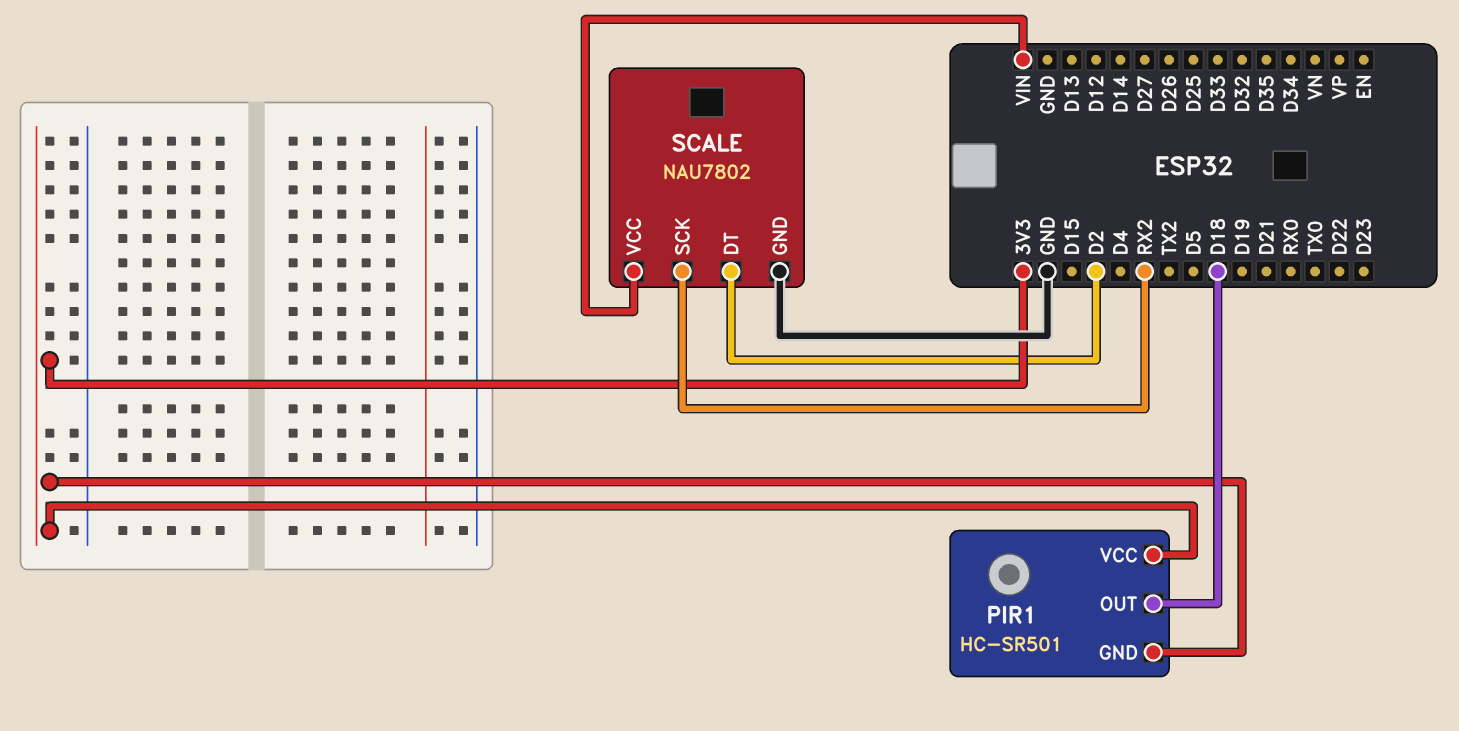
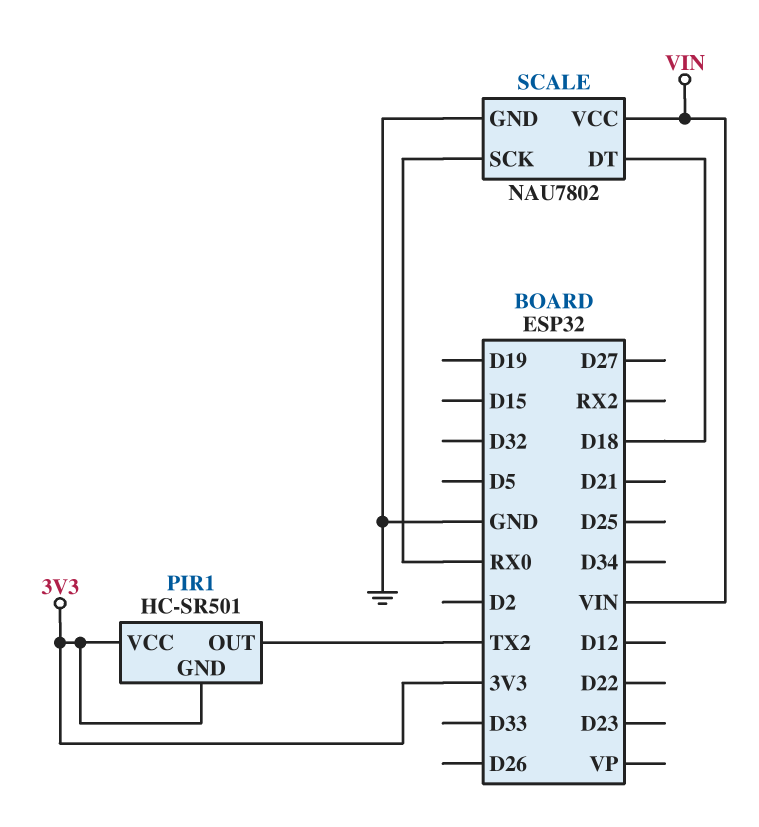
PIR1 pin OUT: D18 -> TX2
SCALE pin DT: D2 -> D18
SCALE pin SCK: RX2 -> RX0

